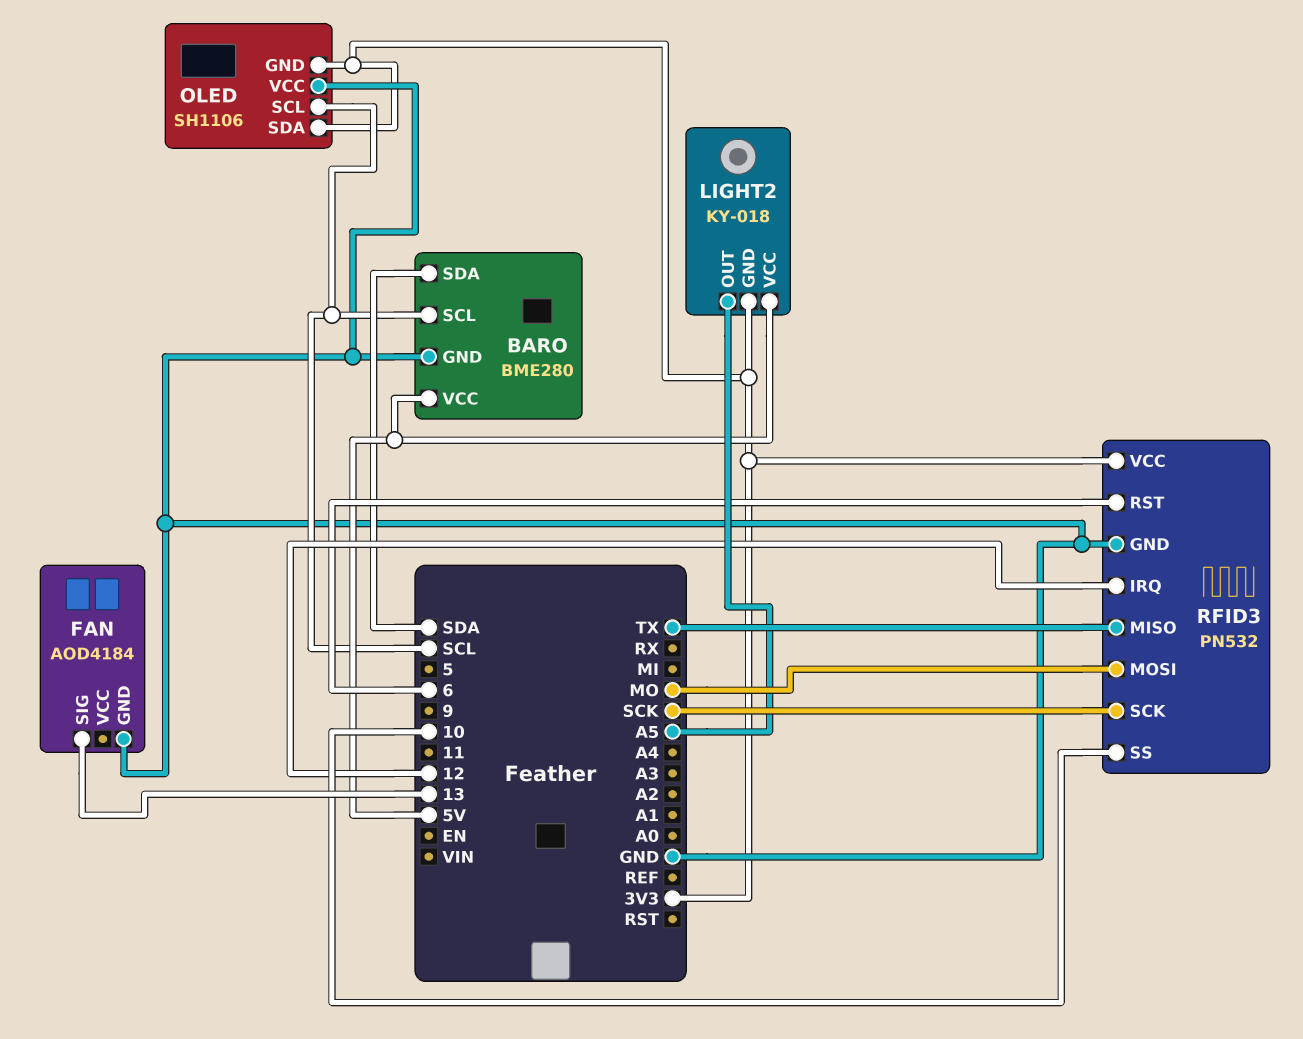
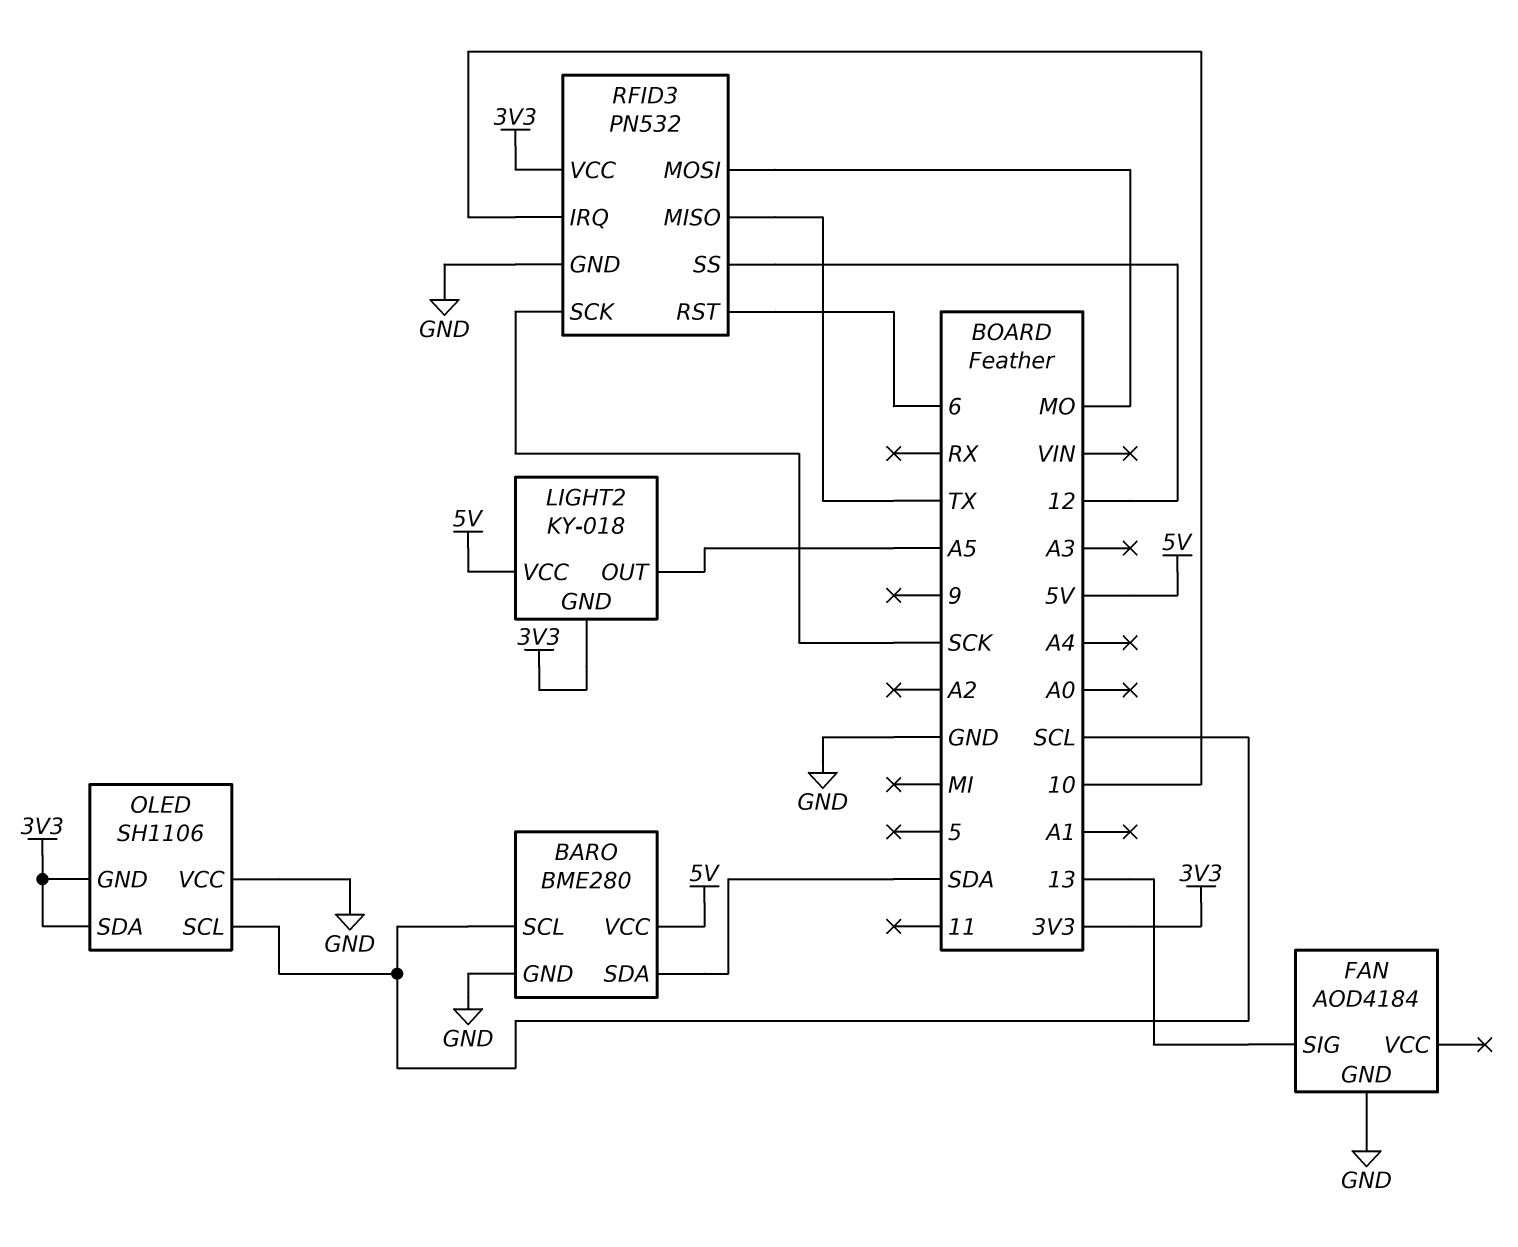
RFID3 pin IRQ: 12 -> 10
RFID3 pin SS: 10 -> 12

